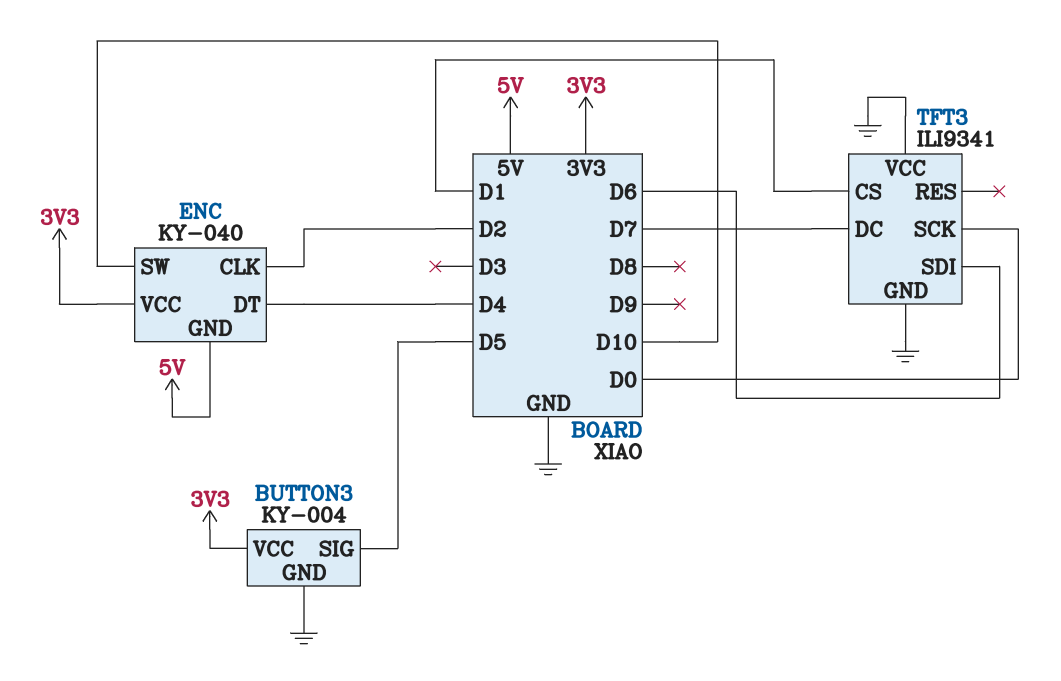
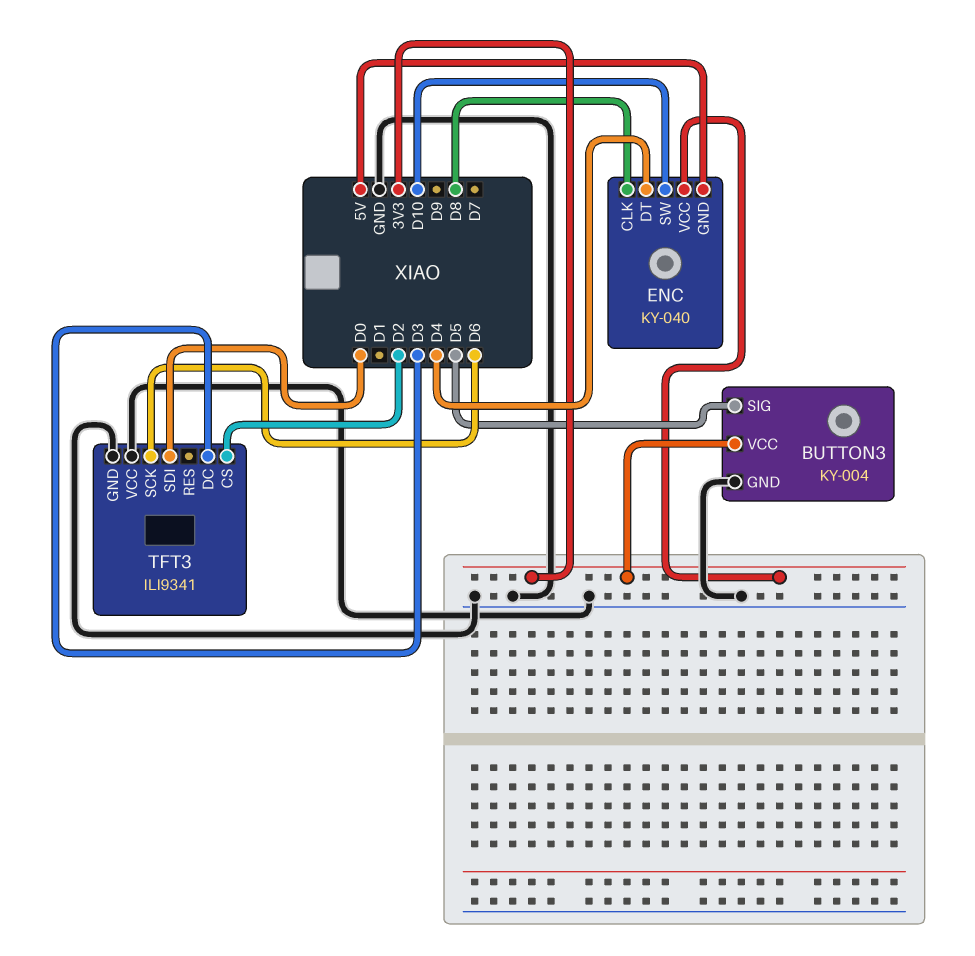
ENC pin CLK: D2 -> D8
TFT3 pin CS: D1 -> D2
TFT3 pin DC: D7 -> D3
TFT3 pin SCK: D0 -> D6
TFT3 pin SDI: D6 -> D0

